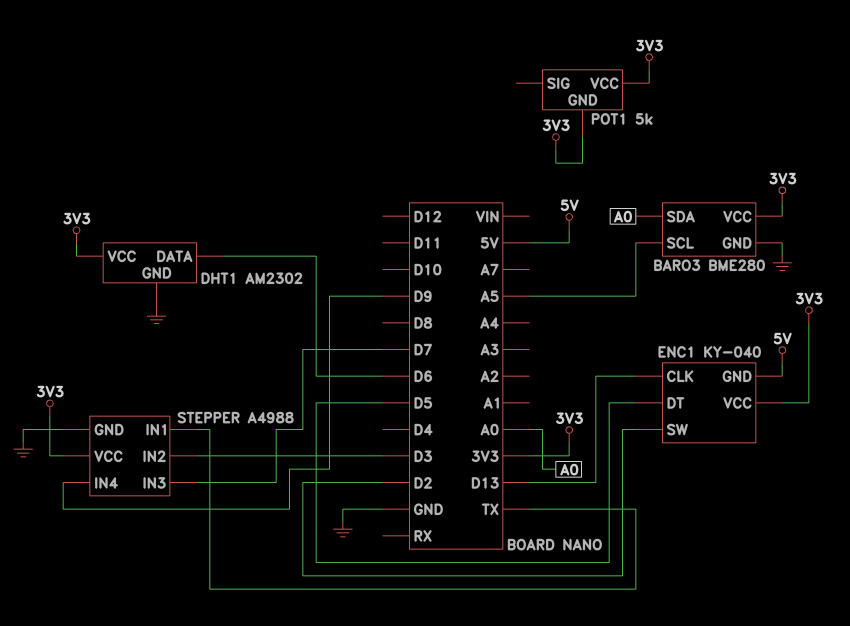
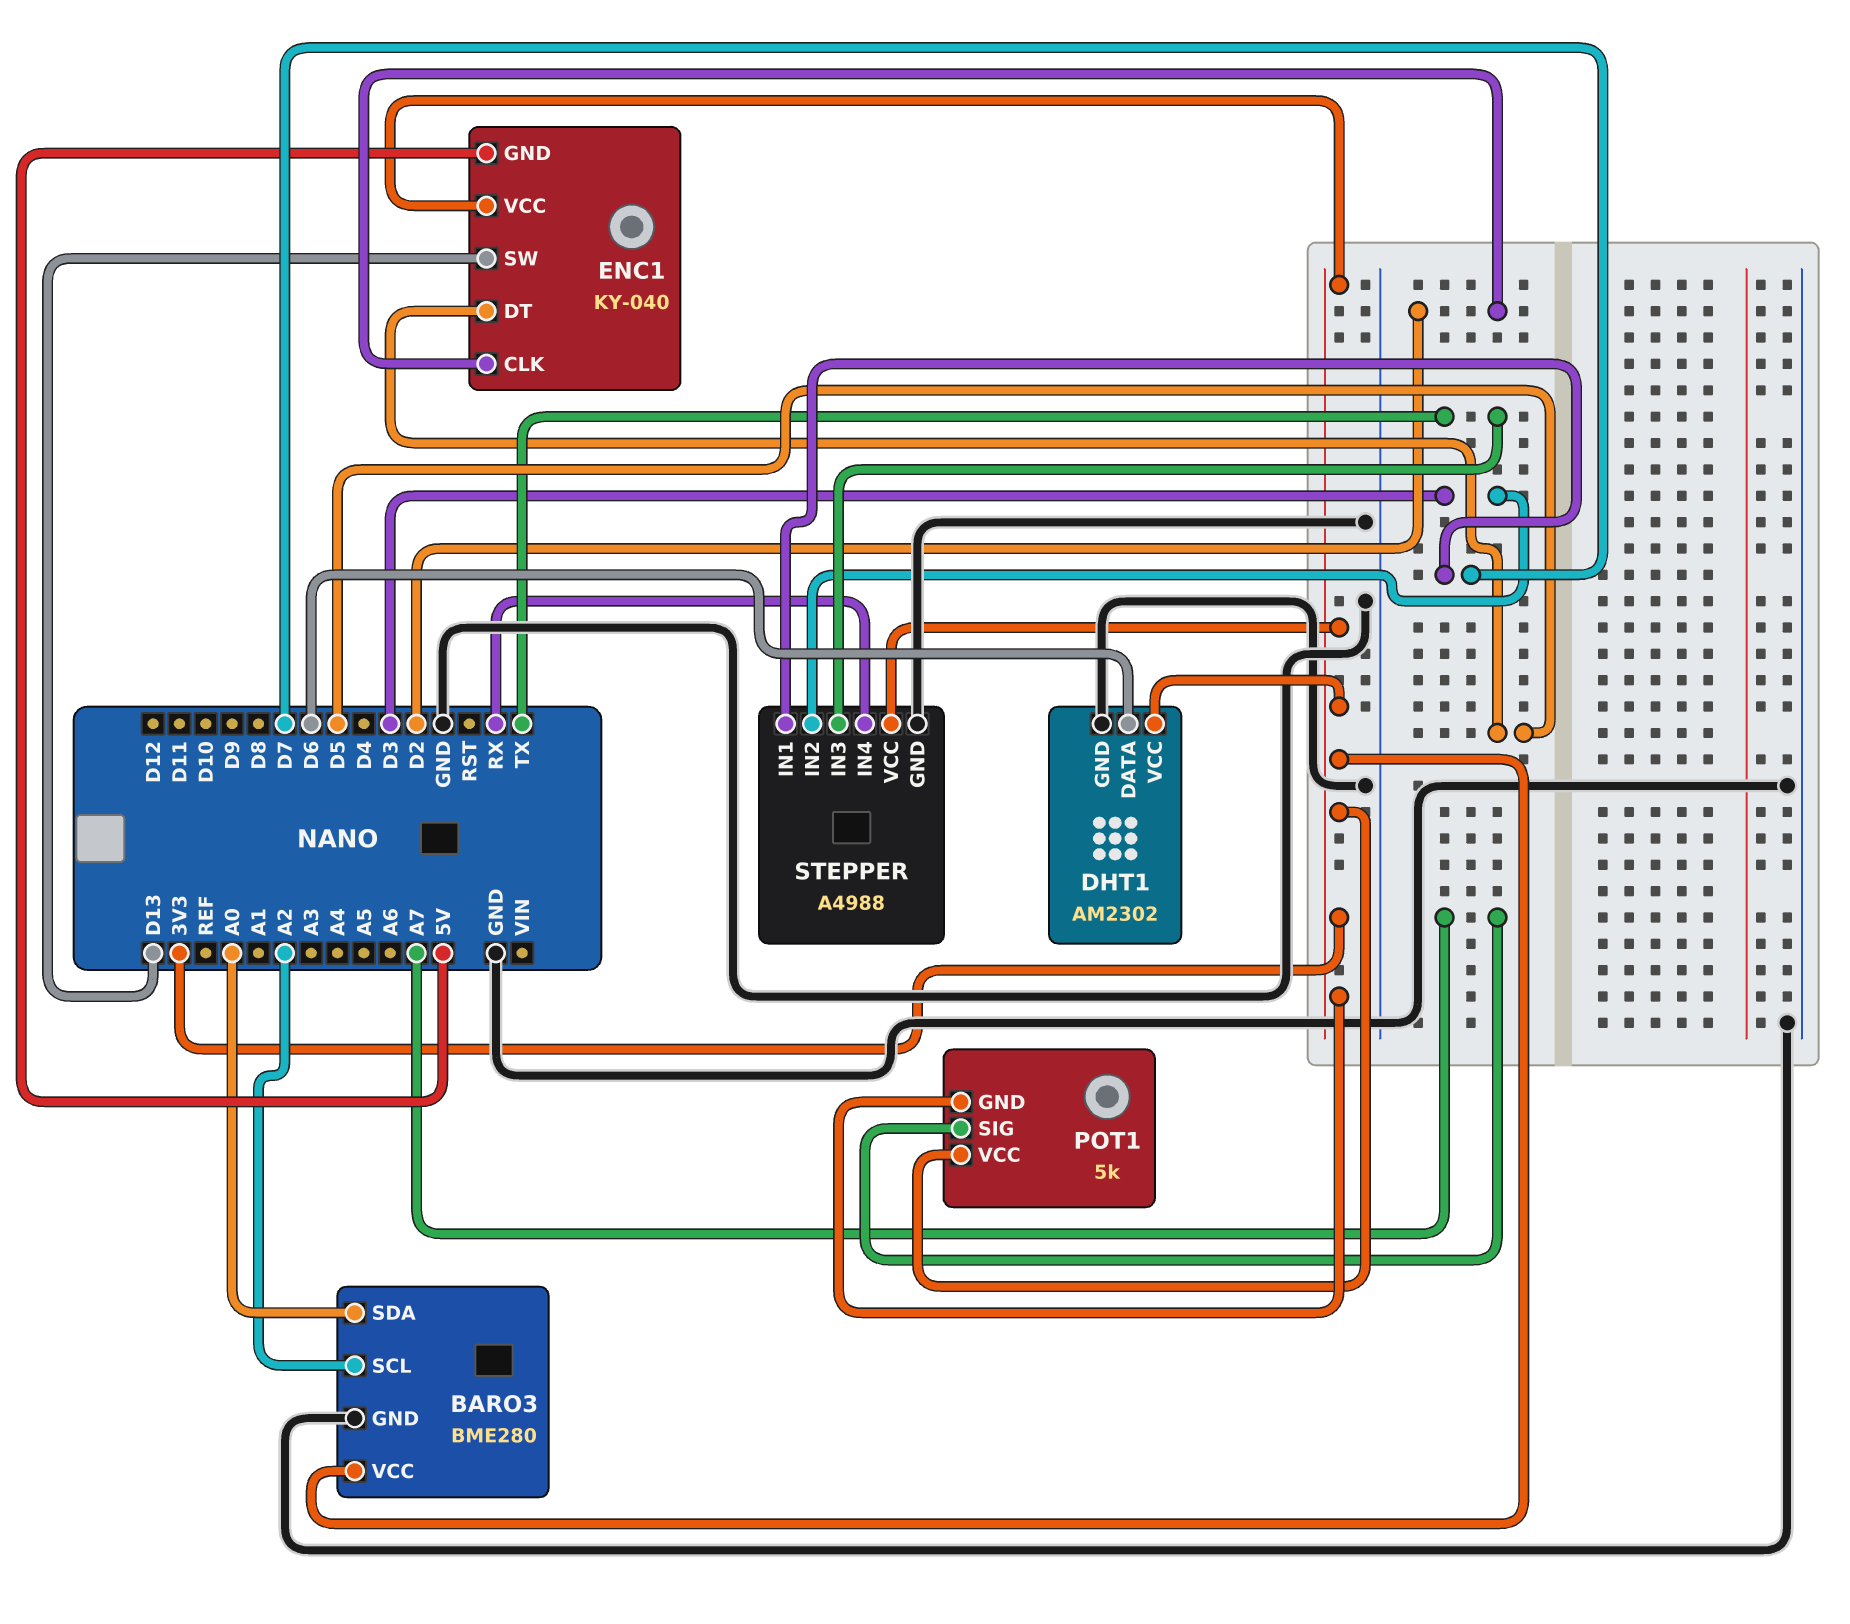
BARO3 pin SCL: A5 -> A2
ENC1 pin CLK: D13 -> D2
ENC1 pin SW: D2 -> D13
POT1 pin SIG: none -> A7
STEPPER pin IN1: TX -> D7
STEPPER pin IN3: D7 -> TX
STEPPER pin IN4: D9 -> RX

